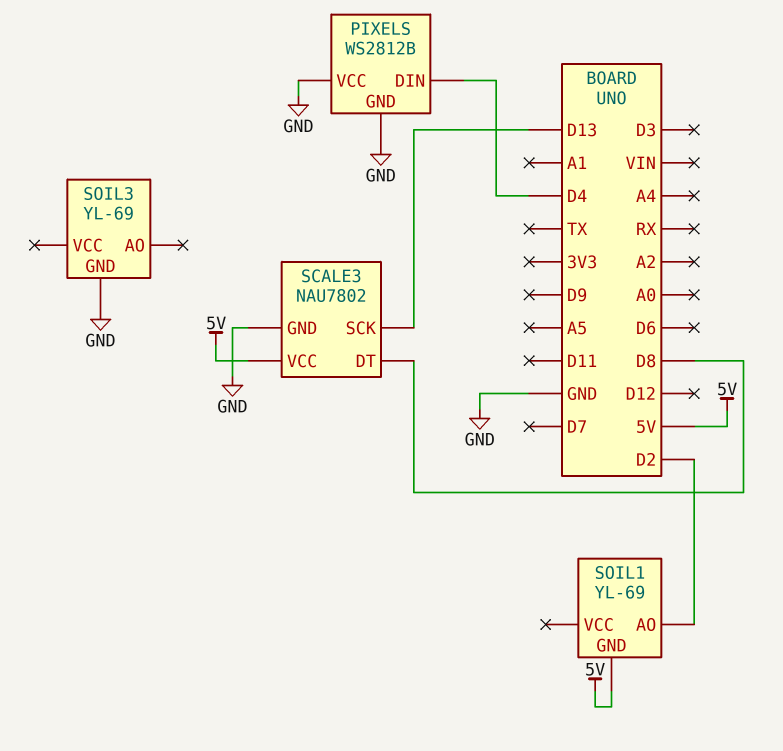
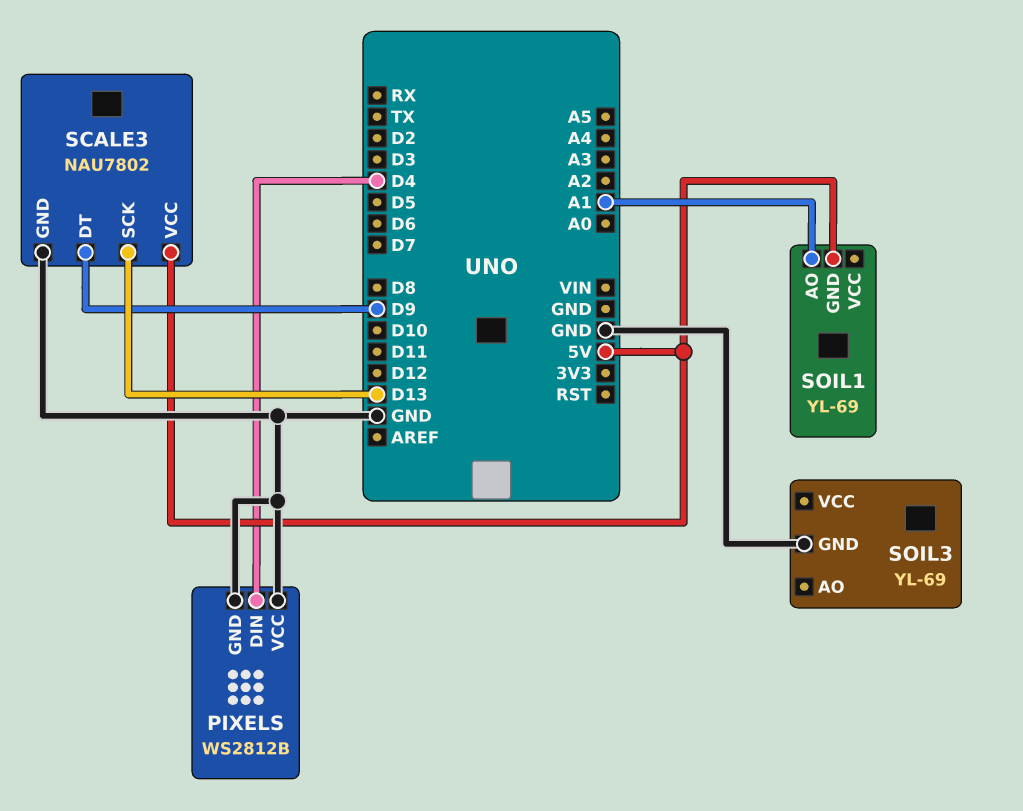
SCALE3 pin DT: D8 -> D9
SOIL1 pin AO: D2 -> A1

